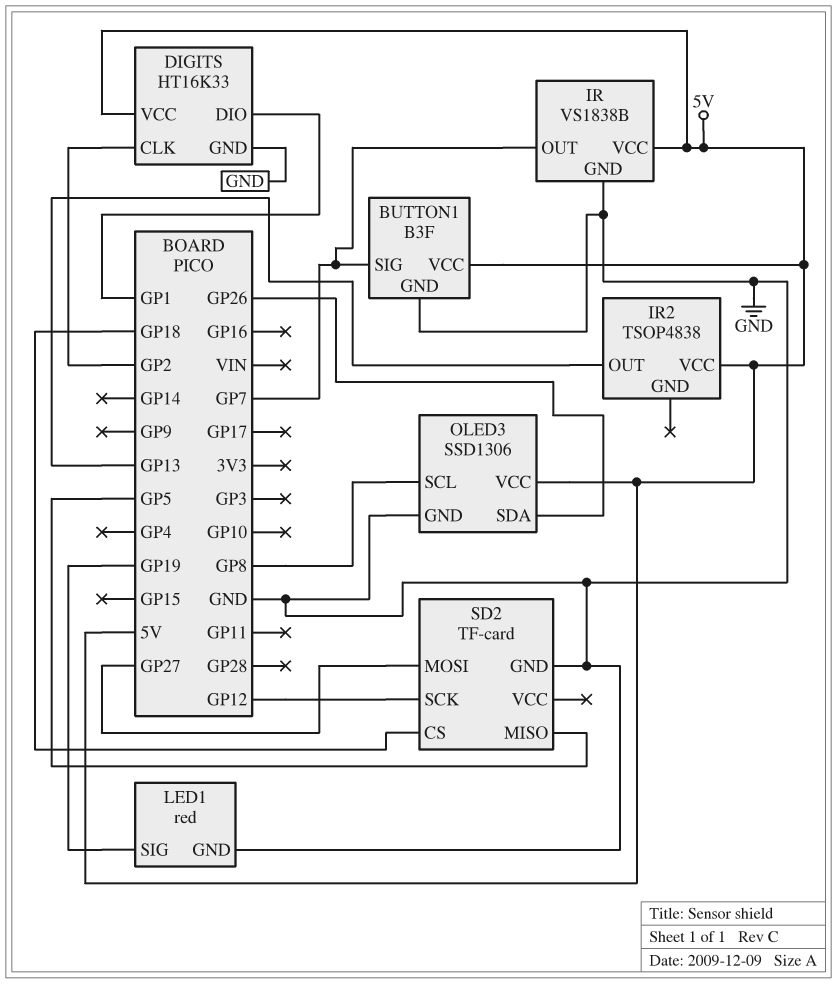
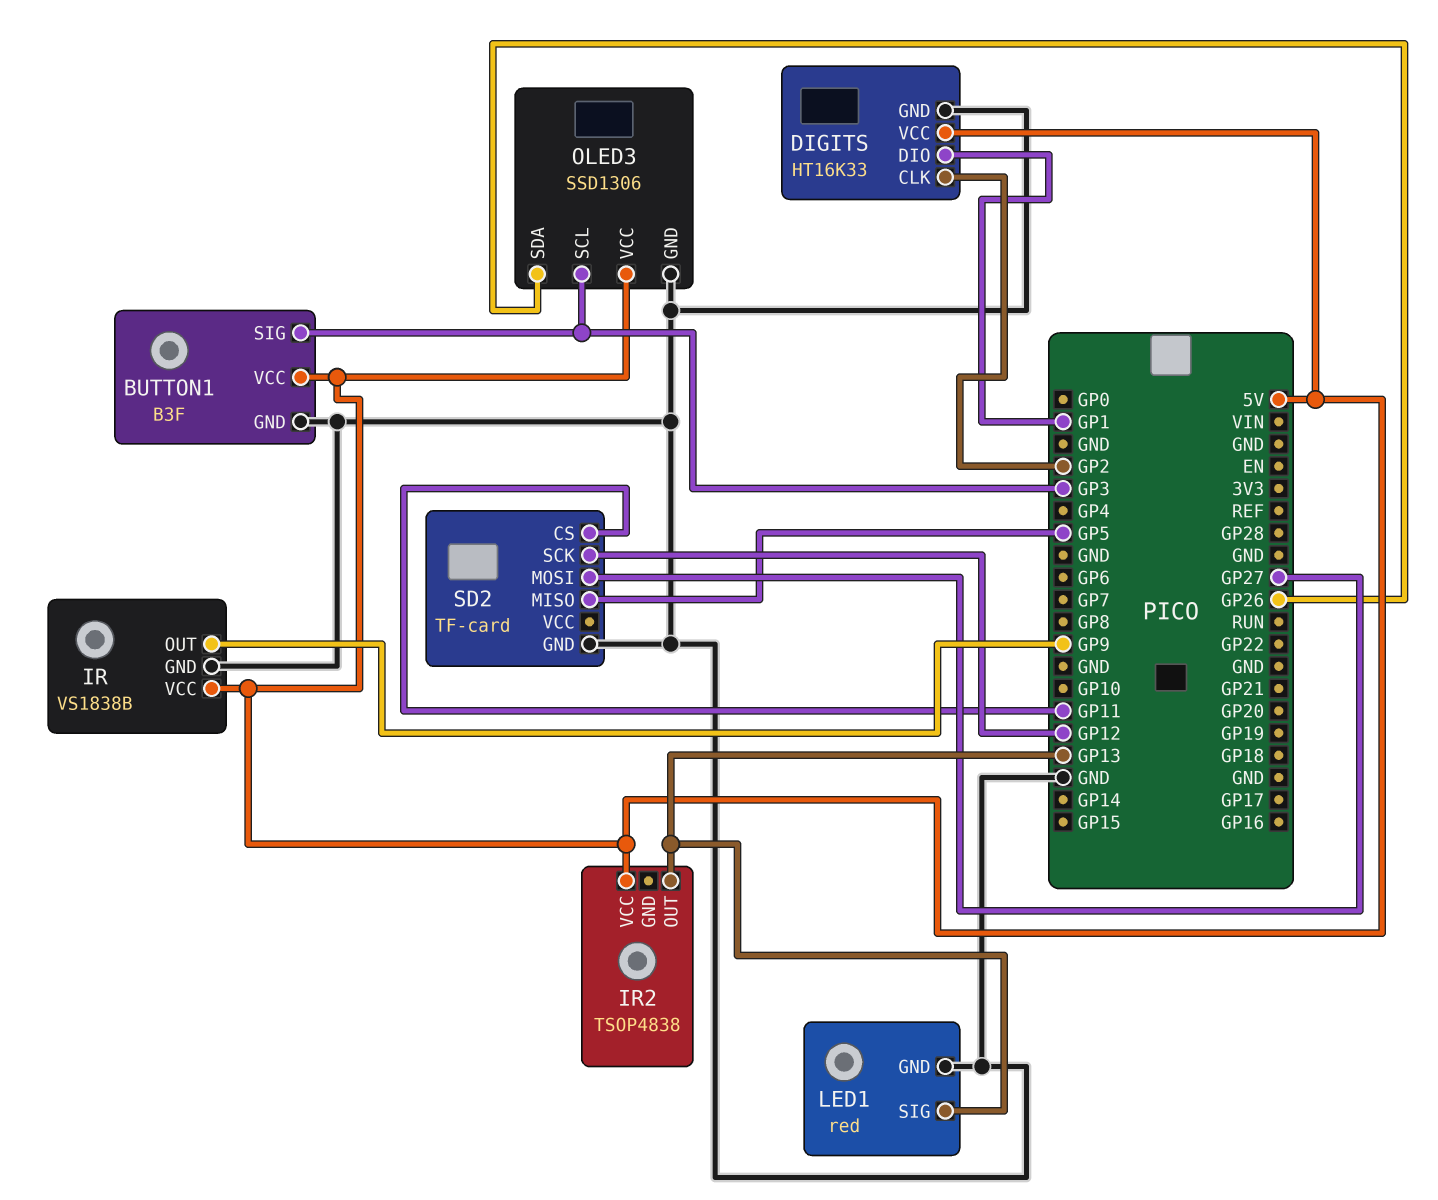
BUTTON1 pin SIG: GP7 -> GP3
IR pin OUT: GP7 -> GP9
LED1 pin SIG: GP19 -> GP13
OLED3 pin SCL: GP8 -> GP3
SD2 pin CS: GP18 -> GP11

